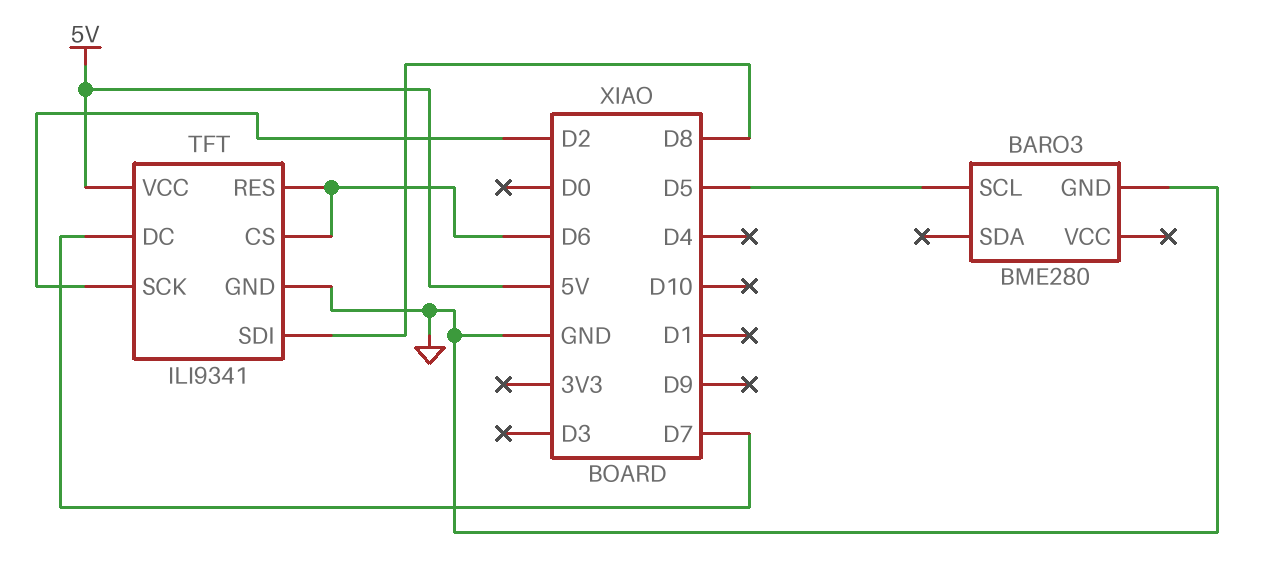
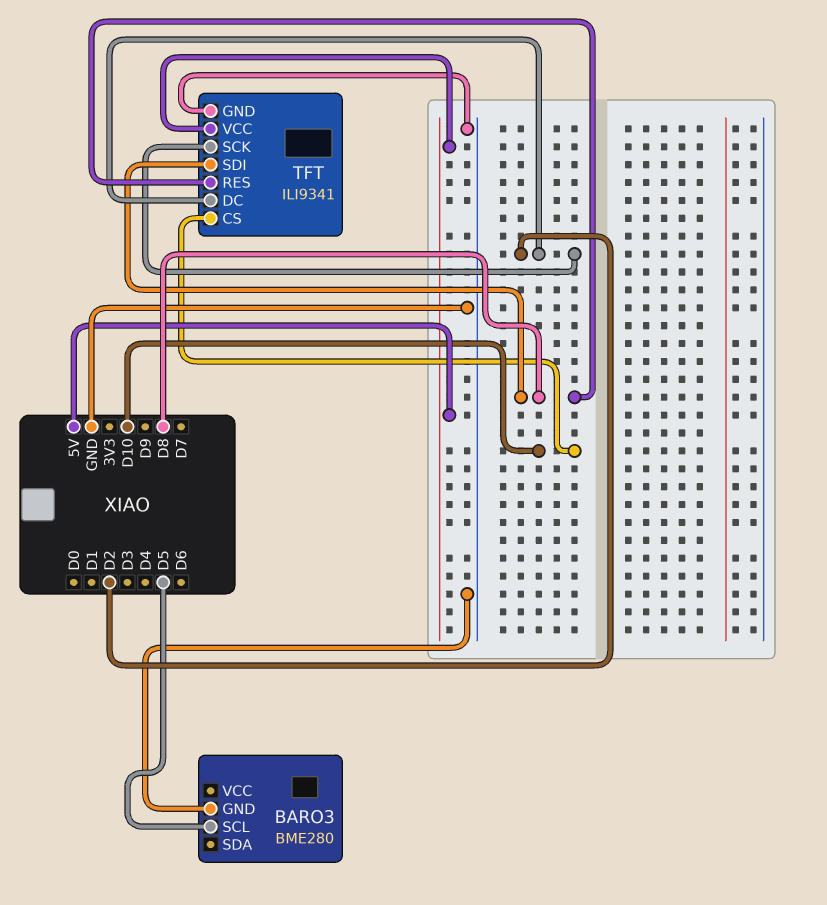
TFT pin CS: D6 -> D10
TFT pin DC: D7 -> D2
TFT pin RES: D6 -> D8

